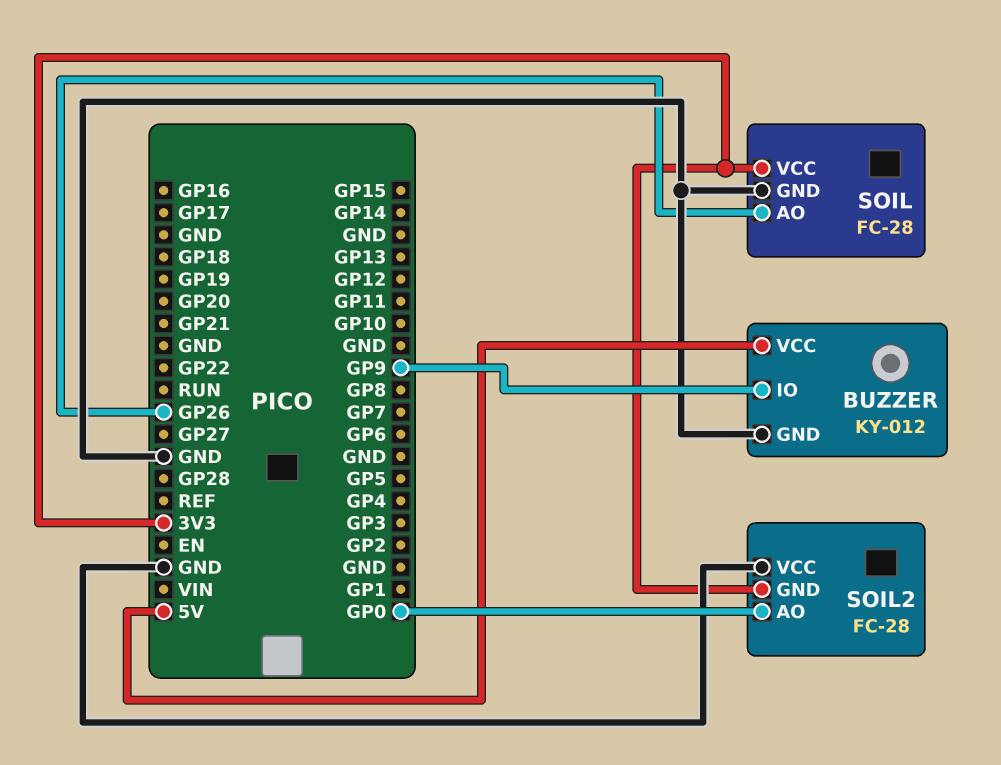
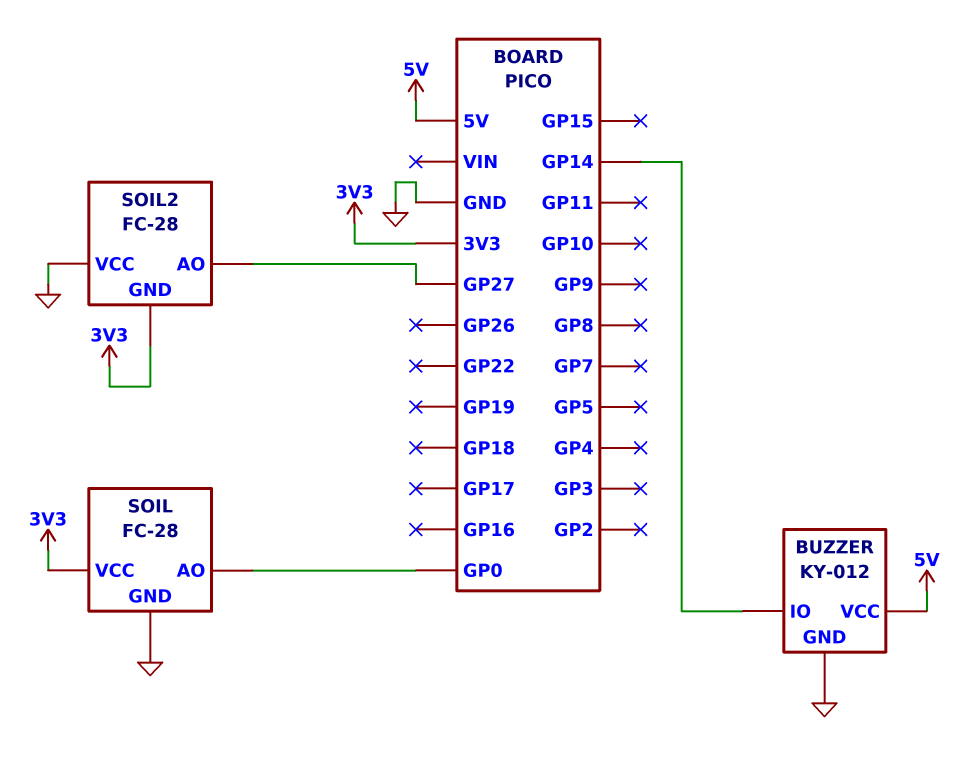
BUZZER pin IO: GP9 -> GP14
SOIL pin AO: GP26 -> GP0
SOIL2 pin AO: GP0 -> GP27

